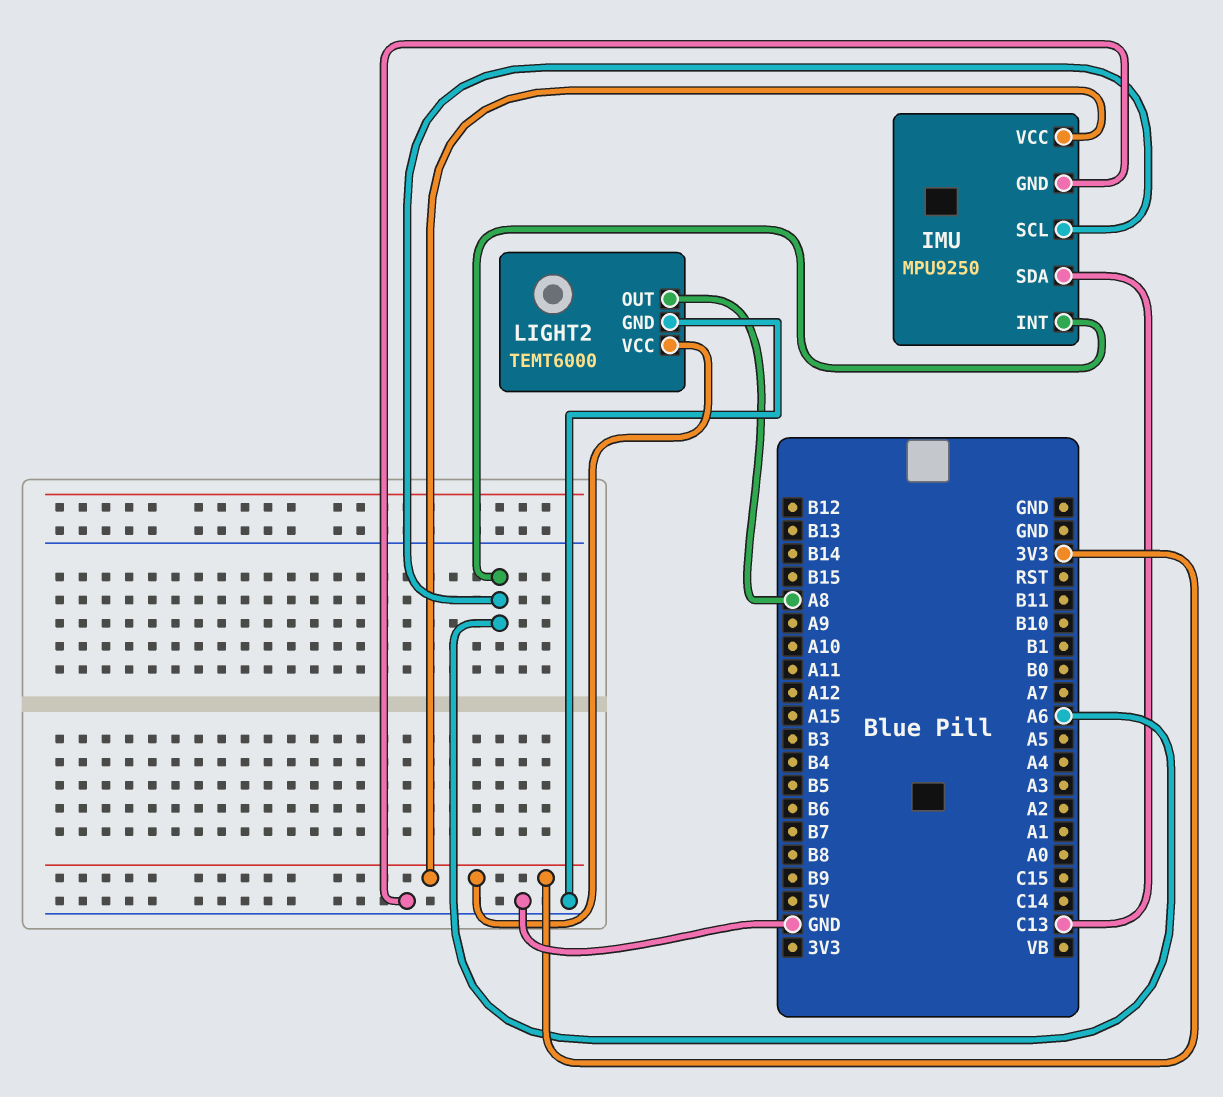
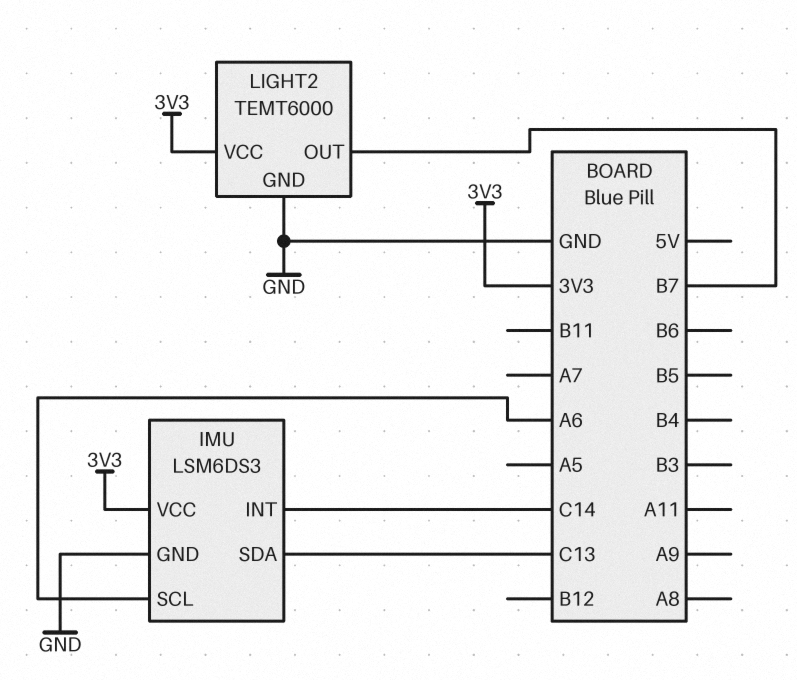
IMU: MPU9250 -> LSM6DS3
IMU pin INT: A6 -> C14
LIGHT2 pin OUT: A8 -> B7

